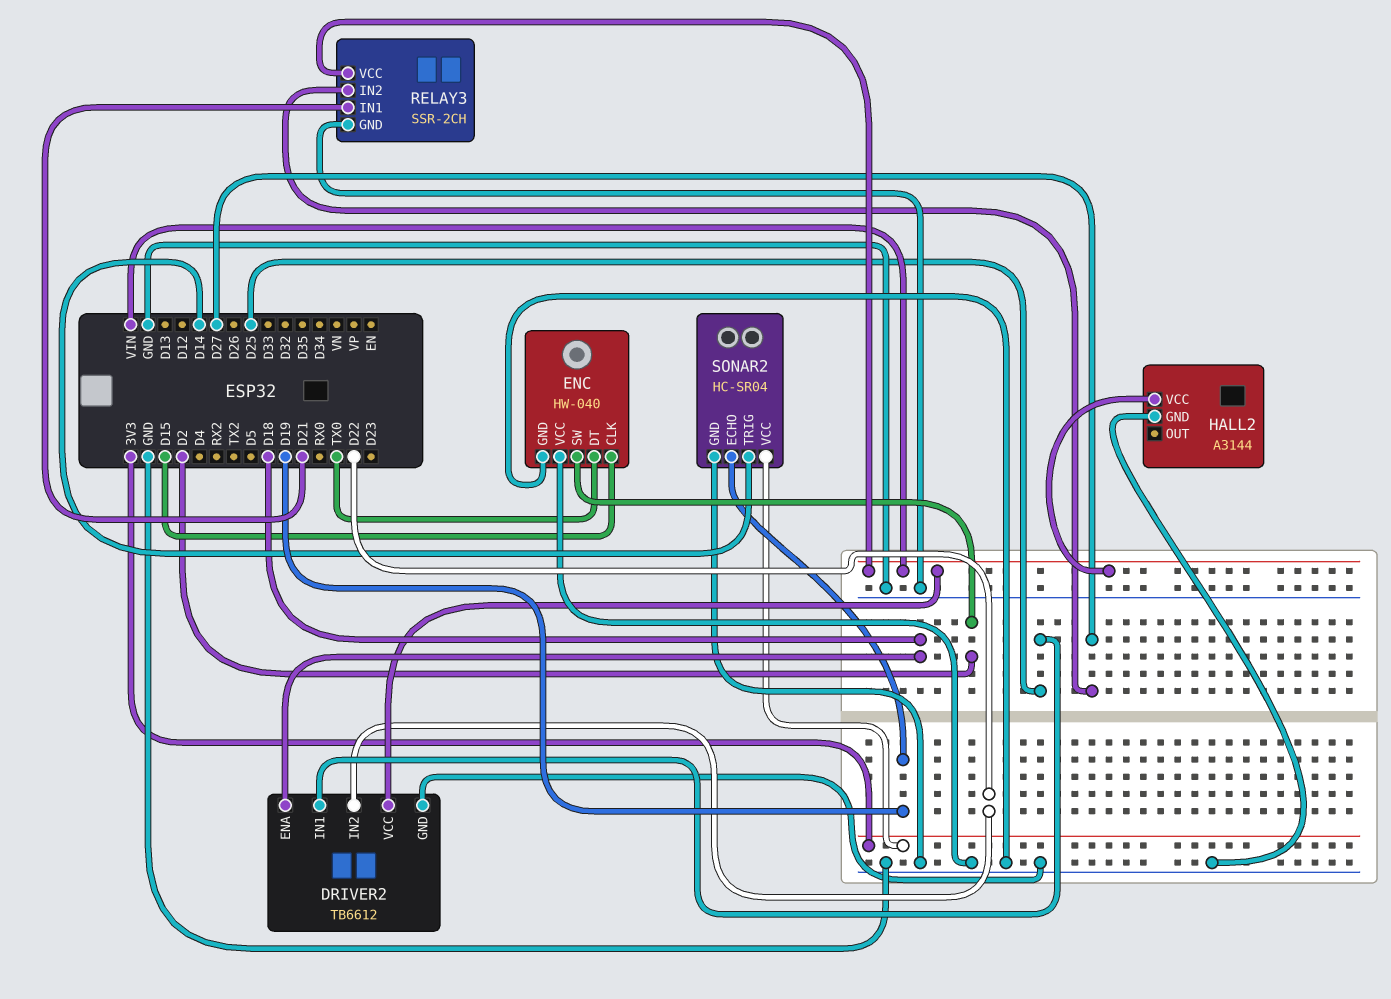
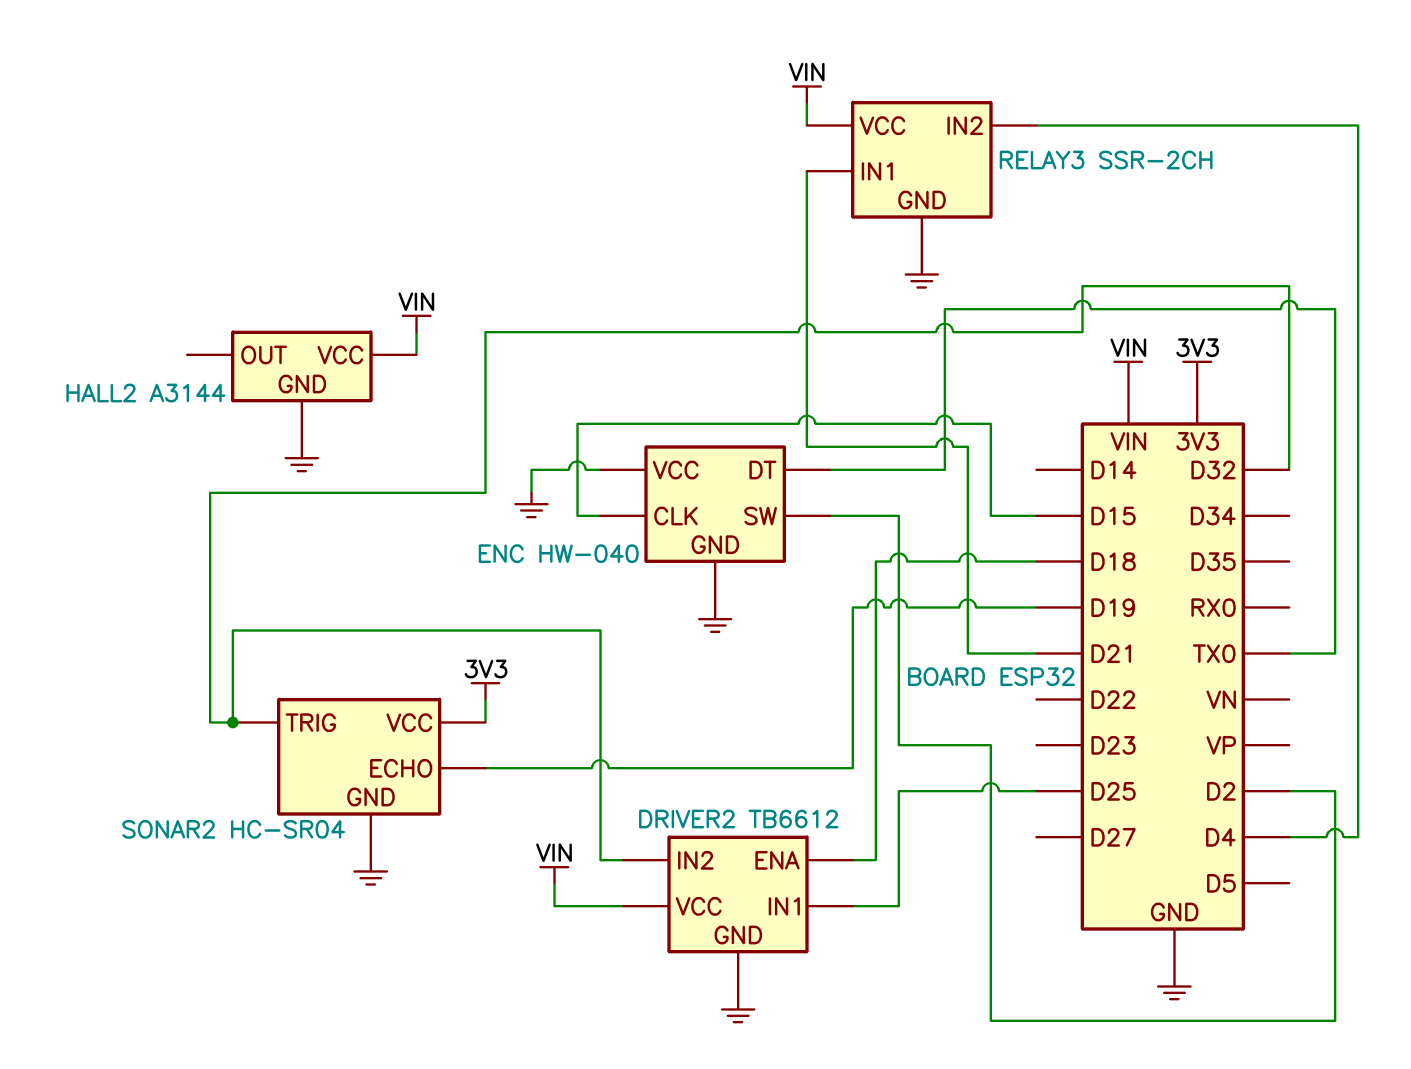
DRIVER2 pin IN2: D22 -> D32
RELAY3 pin IN2: D27 -> D4
SONAR2 pin TRIG: D14 -> D32

